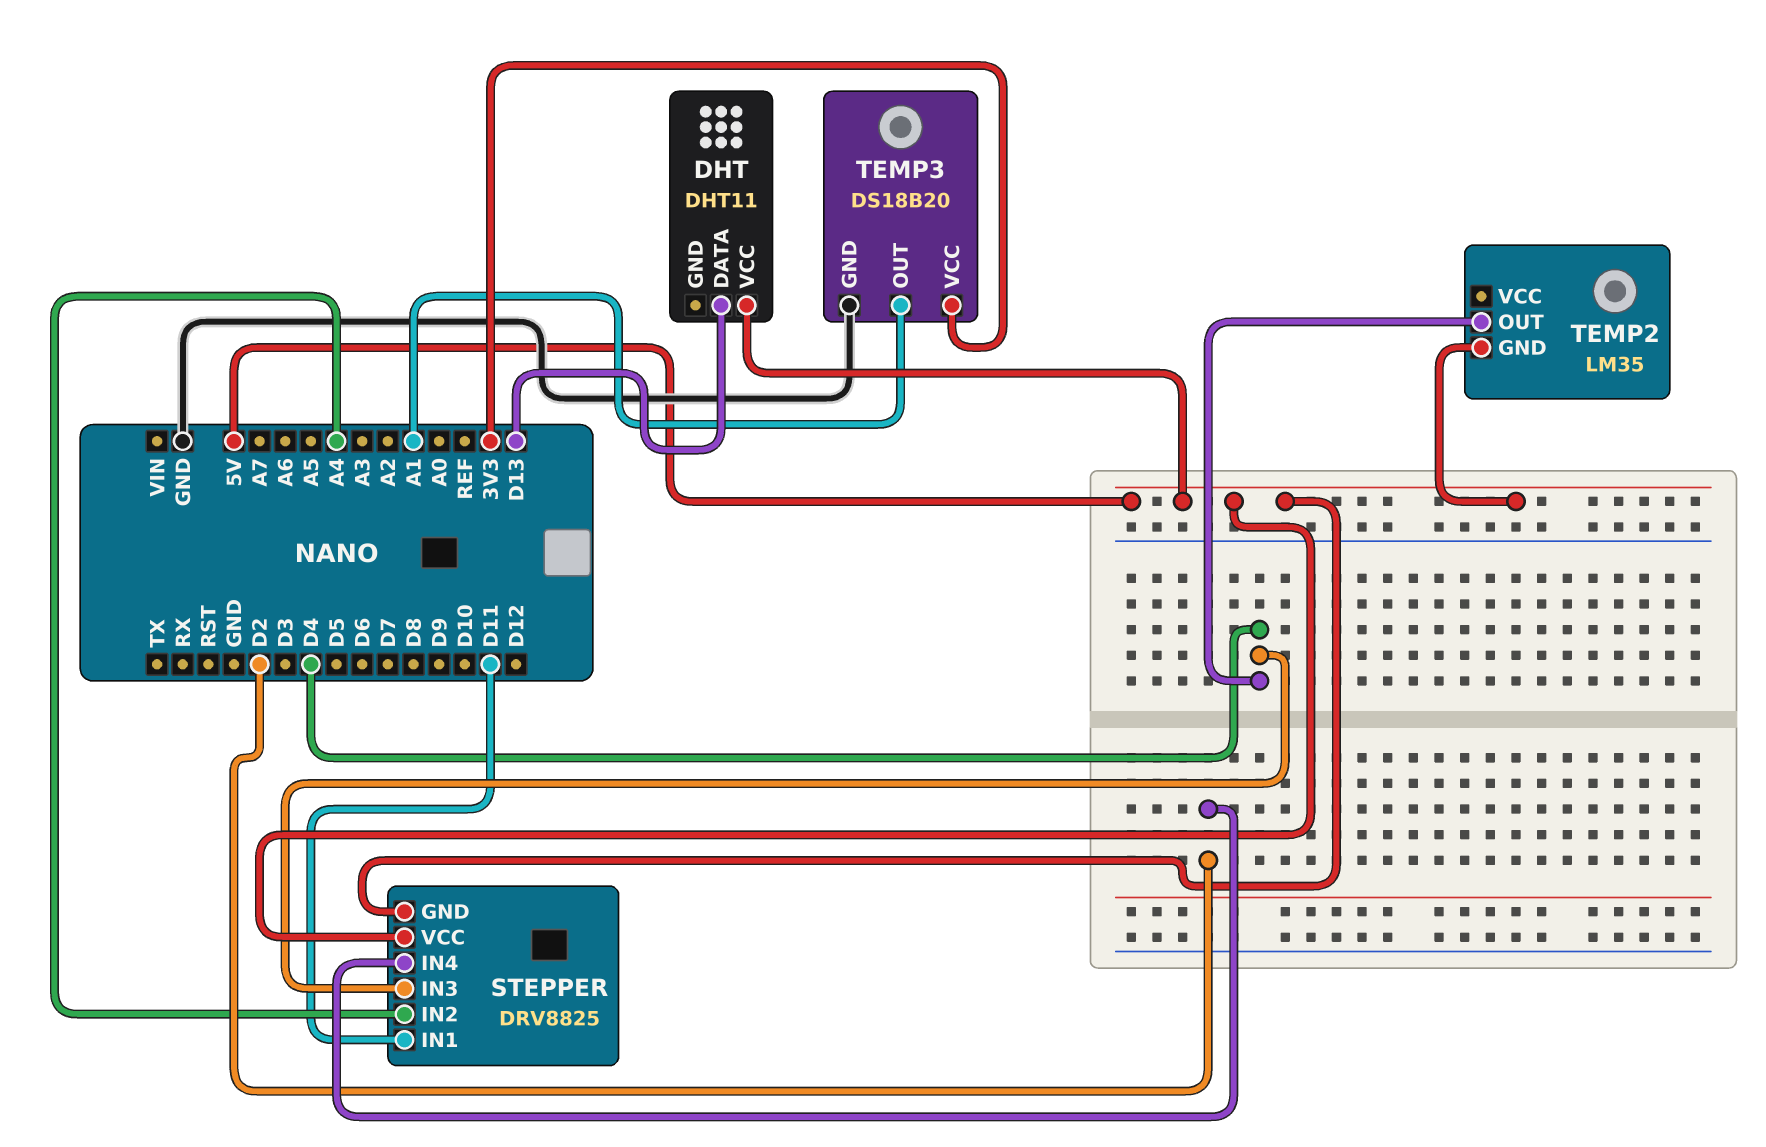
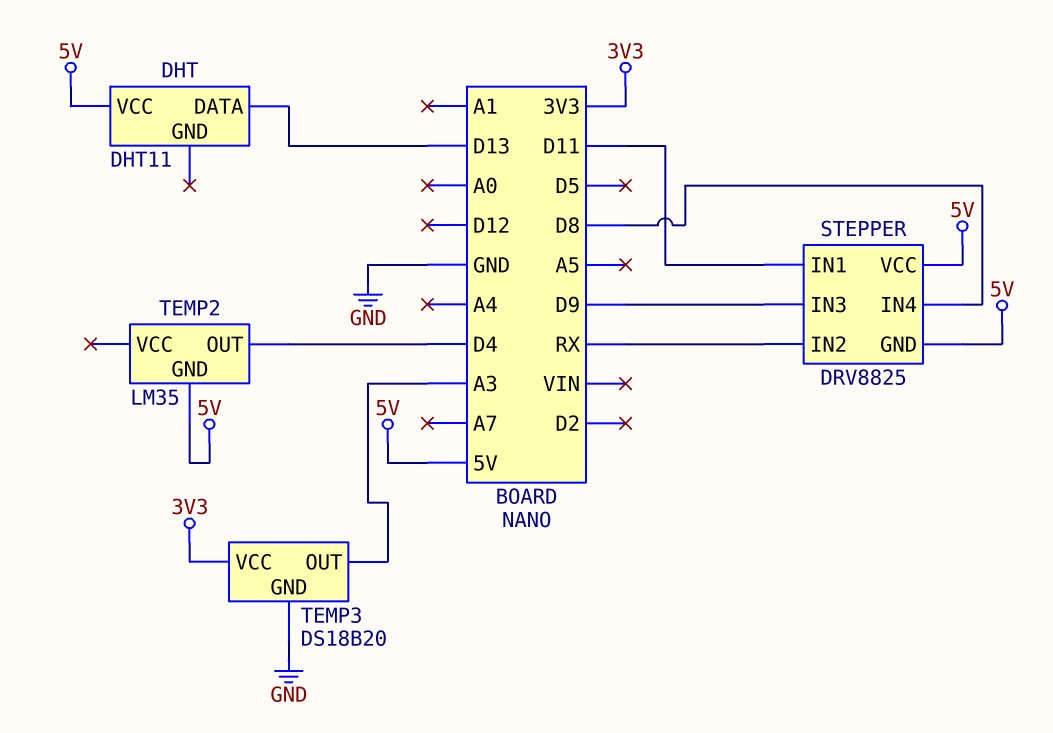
STEPPER pin IN2: A4 -> RX
STEPPER pin IN3: D4 -> D9
STEPPER pin IN4: D2 -> D8
TEMP3 pin OUT: A1 -> A3

